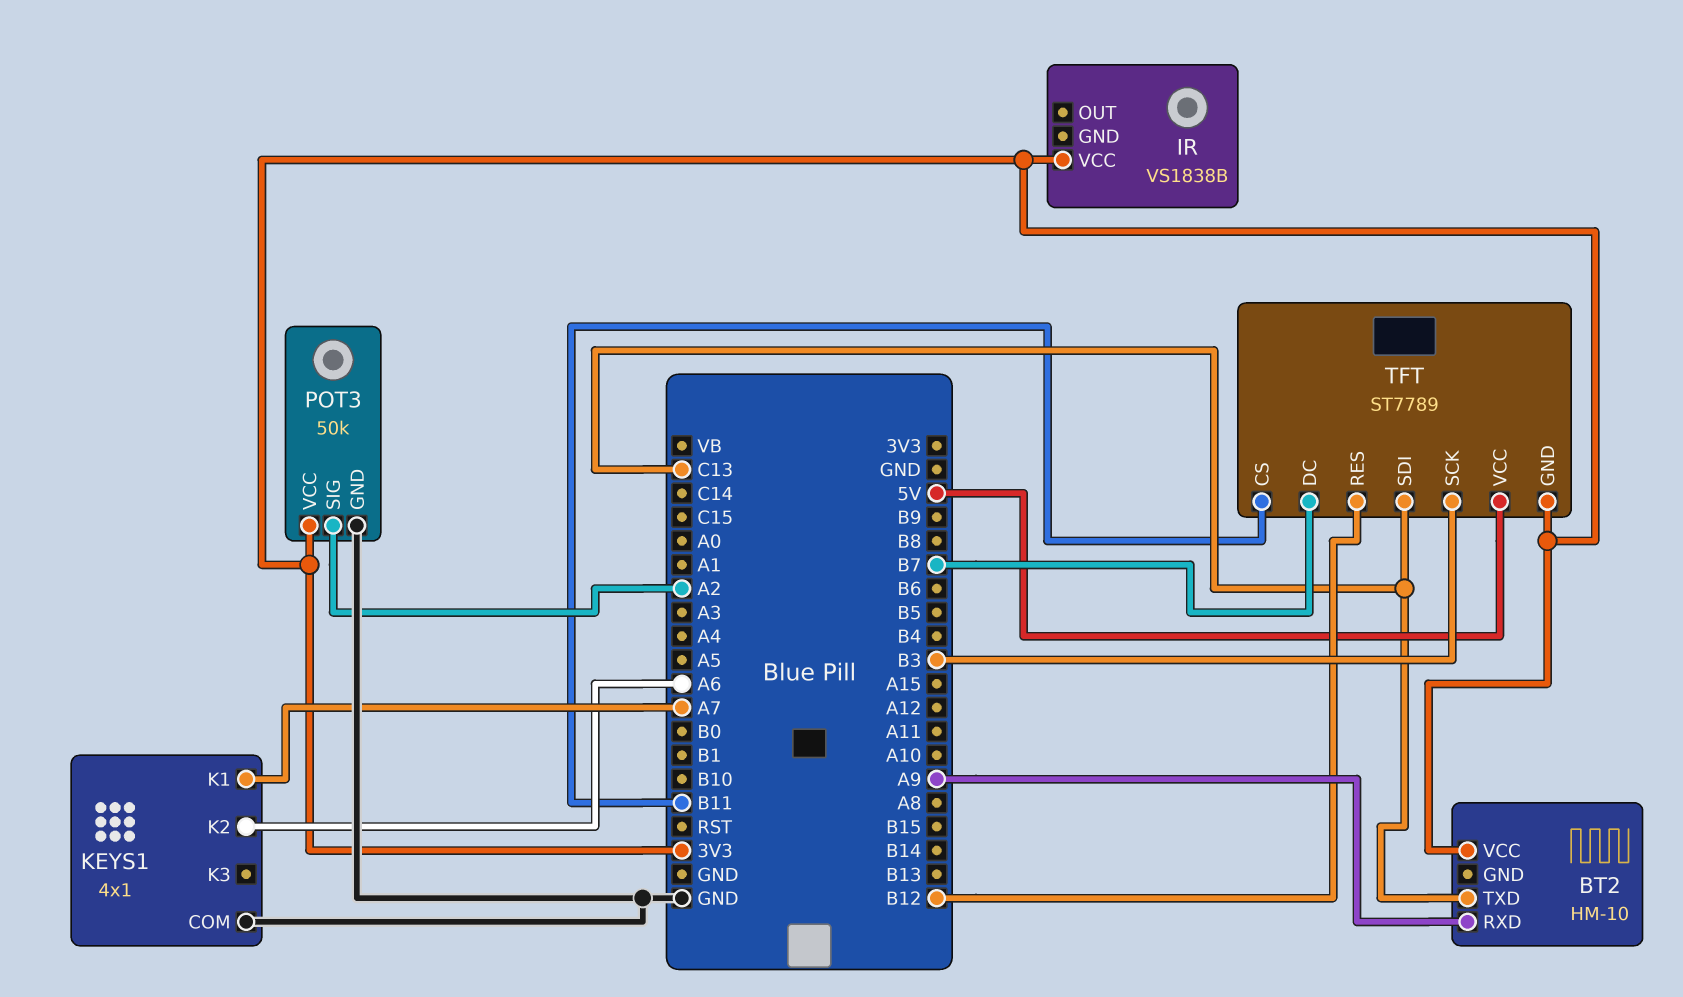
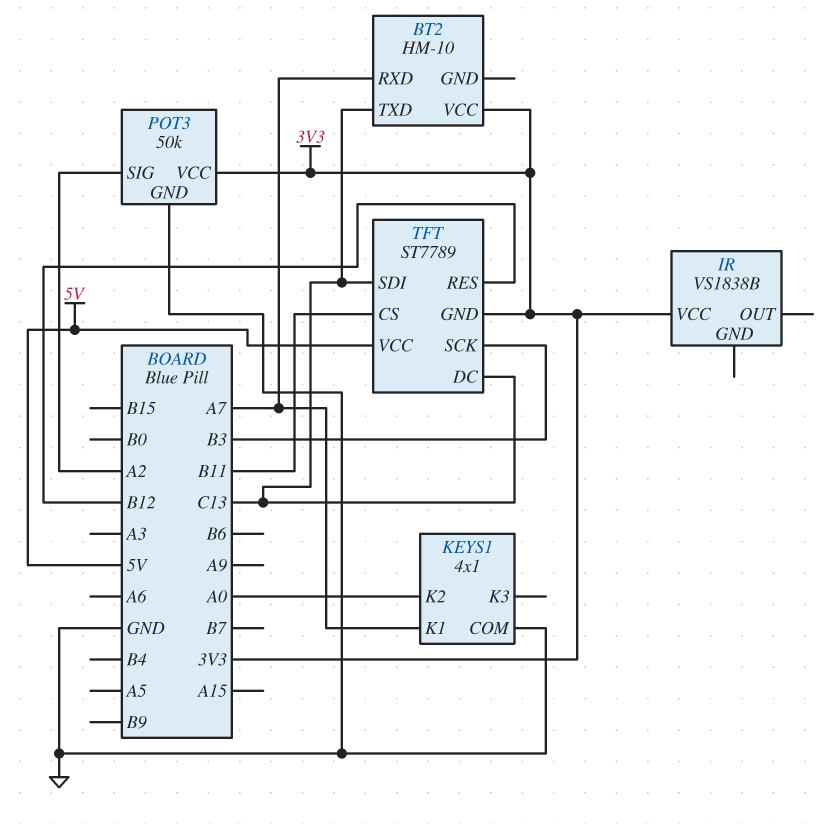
BT2 pin RXD: A9 -> A7
KEYS1 pin K2: A6 -> A0
TFT pin DC: B7 -> C13

